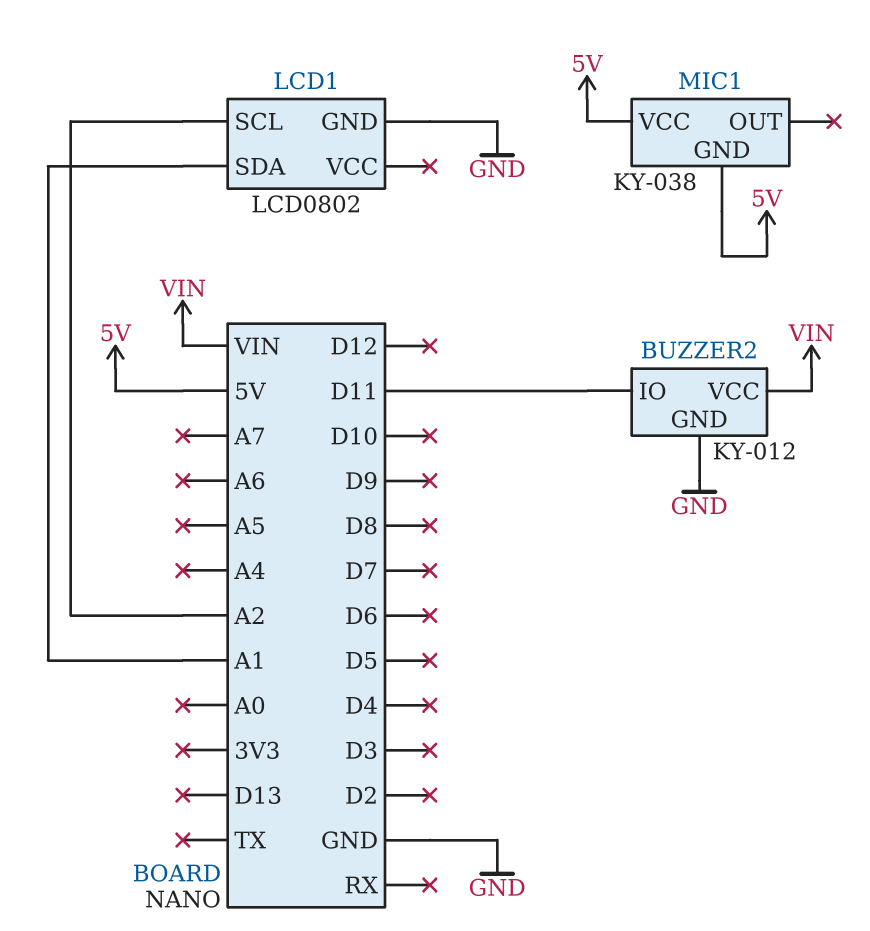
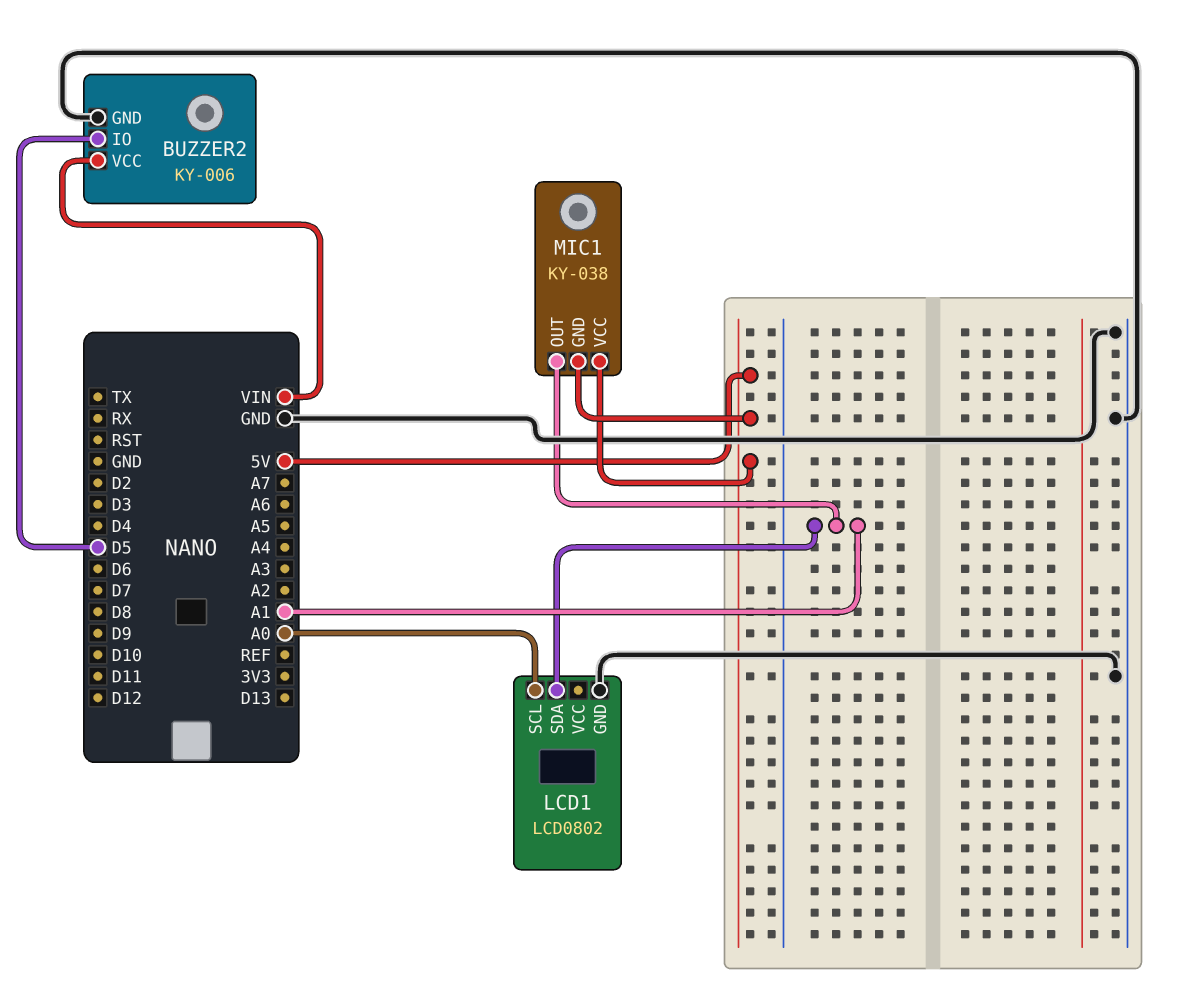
BUZZER2: KY-012 -> KY-006
BUZZER2 pin IO: D11 -> D5
LCD1 pin SCL: A2 -> A0
MIC1 pin OUT: none -> A1

